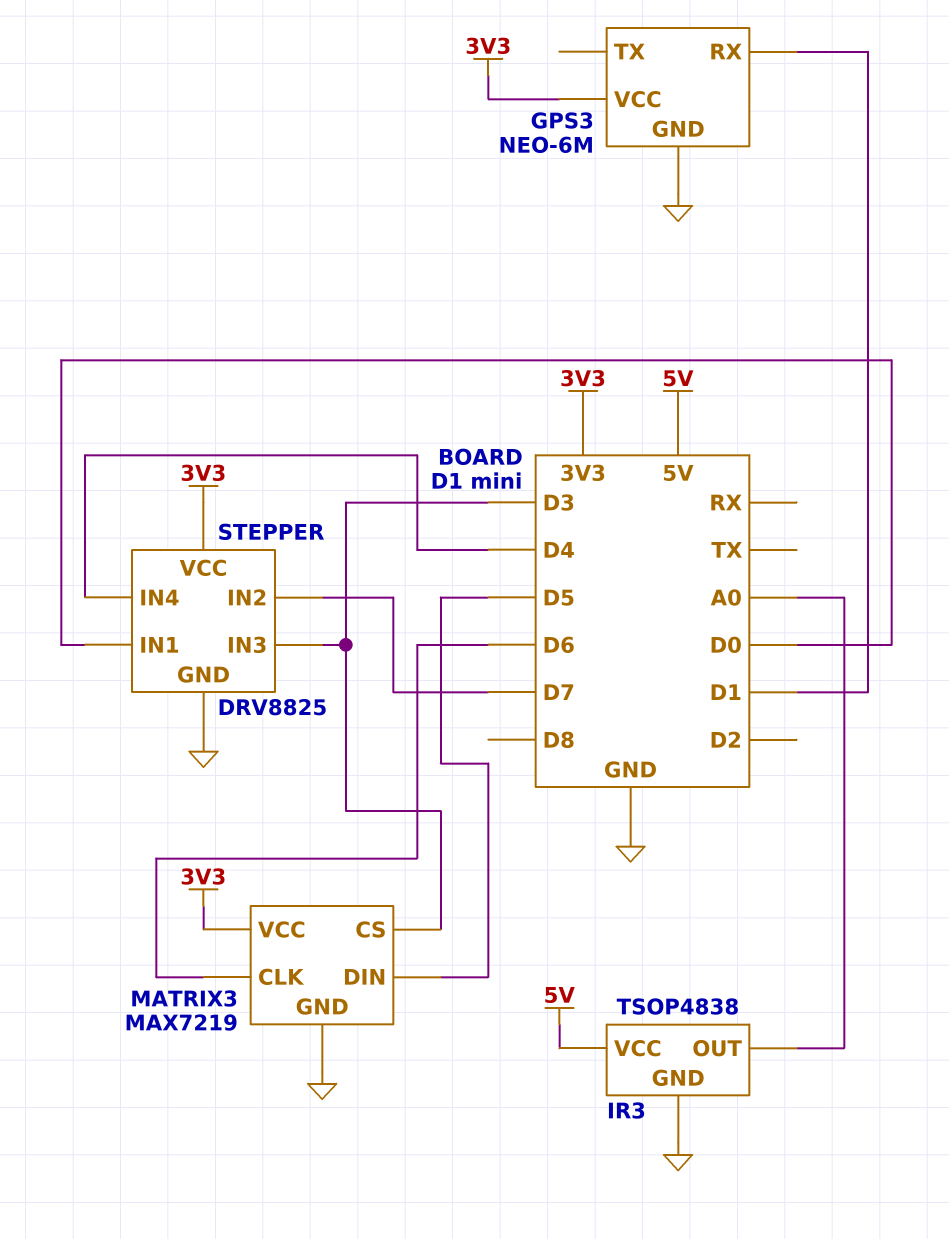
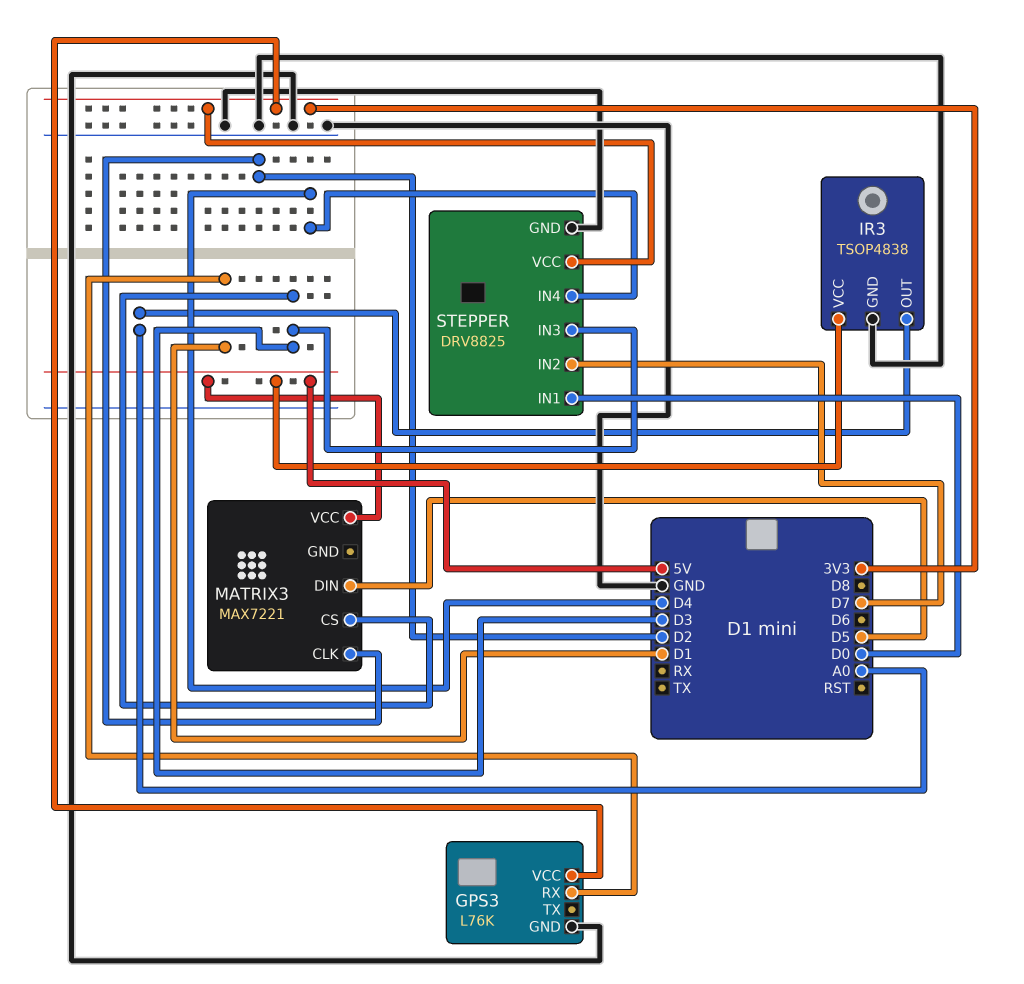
GPS3: NEO-6M -> L76K
MATRIX3: MAX7219 -> MAX7221
MATRIX3 pin CLK: D6 -> D2
MATRIX3 pin GND: GND -> none
MATRIX3 pin VCC: 3V3 -> 5V

